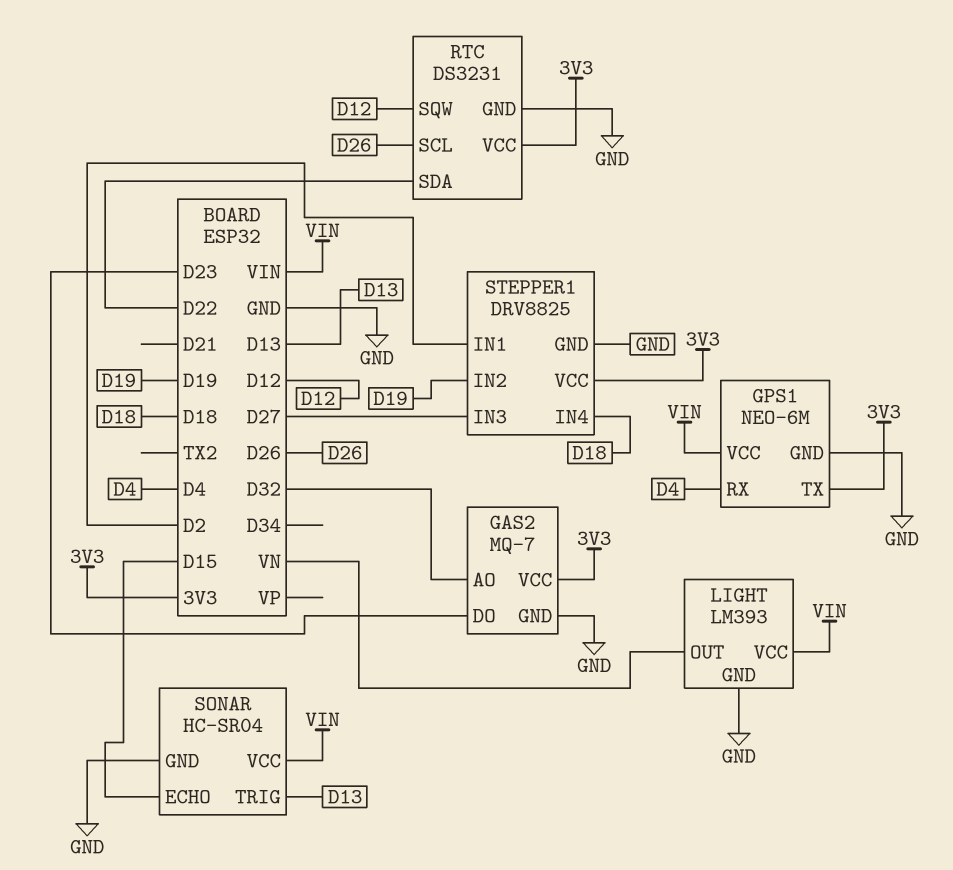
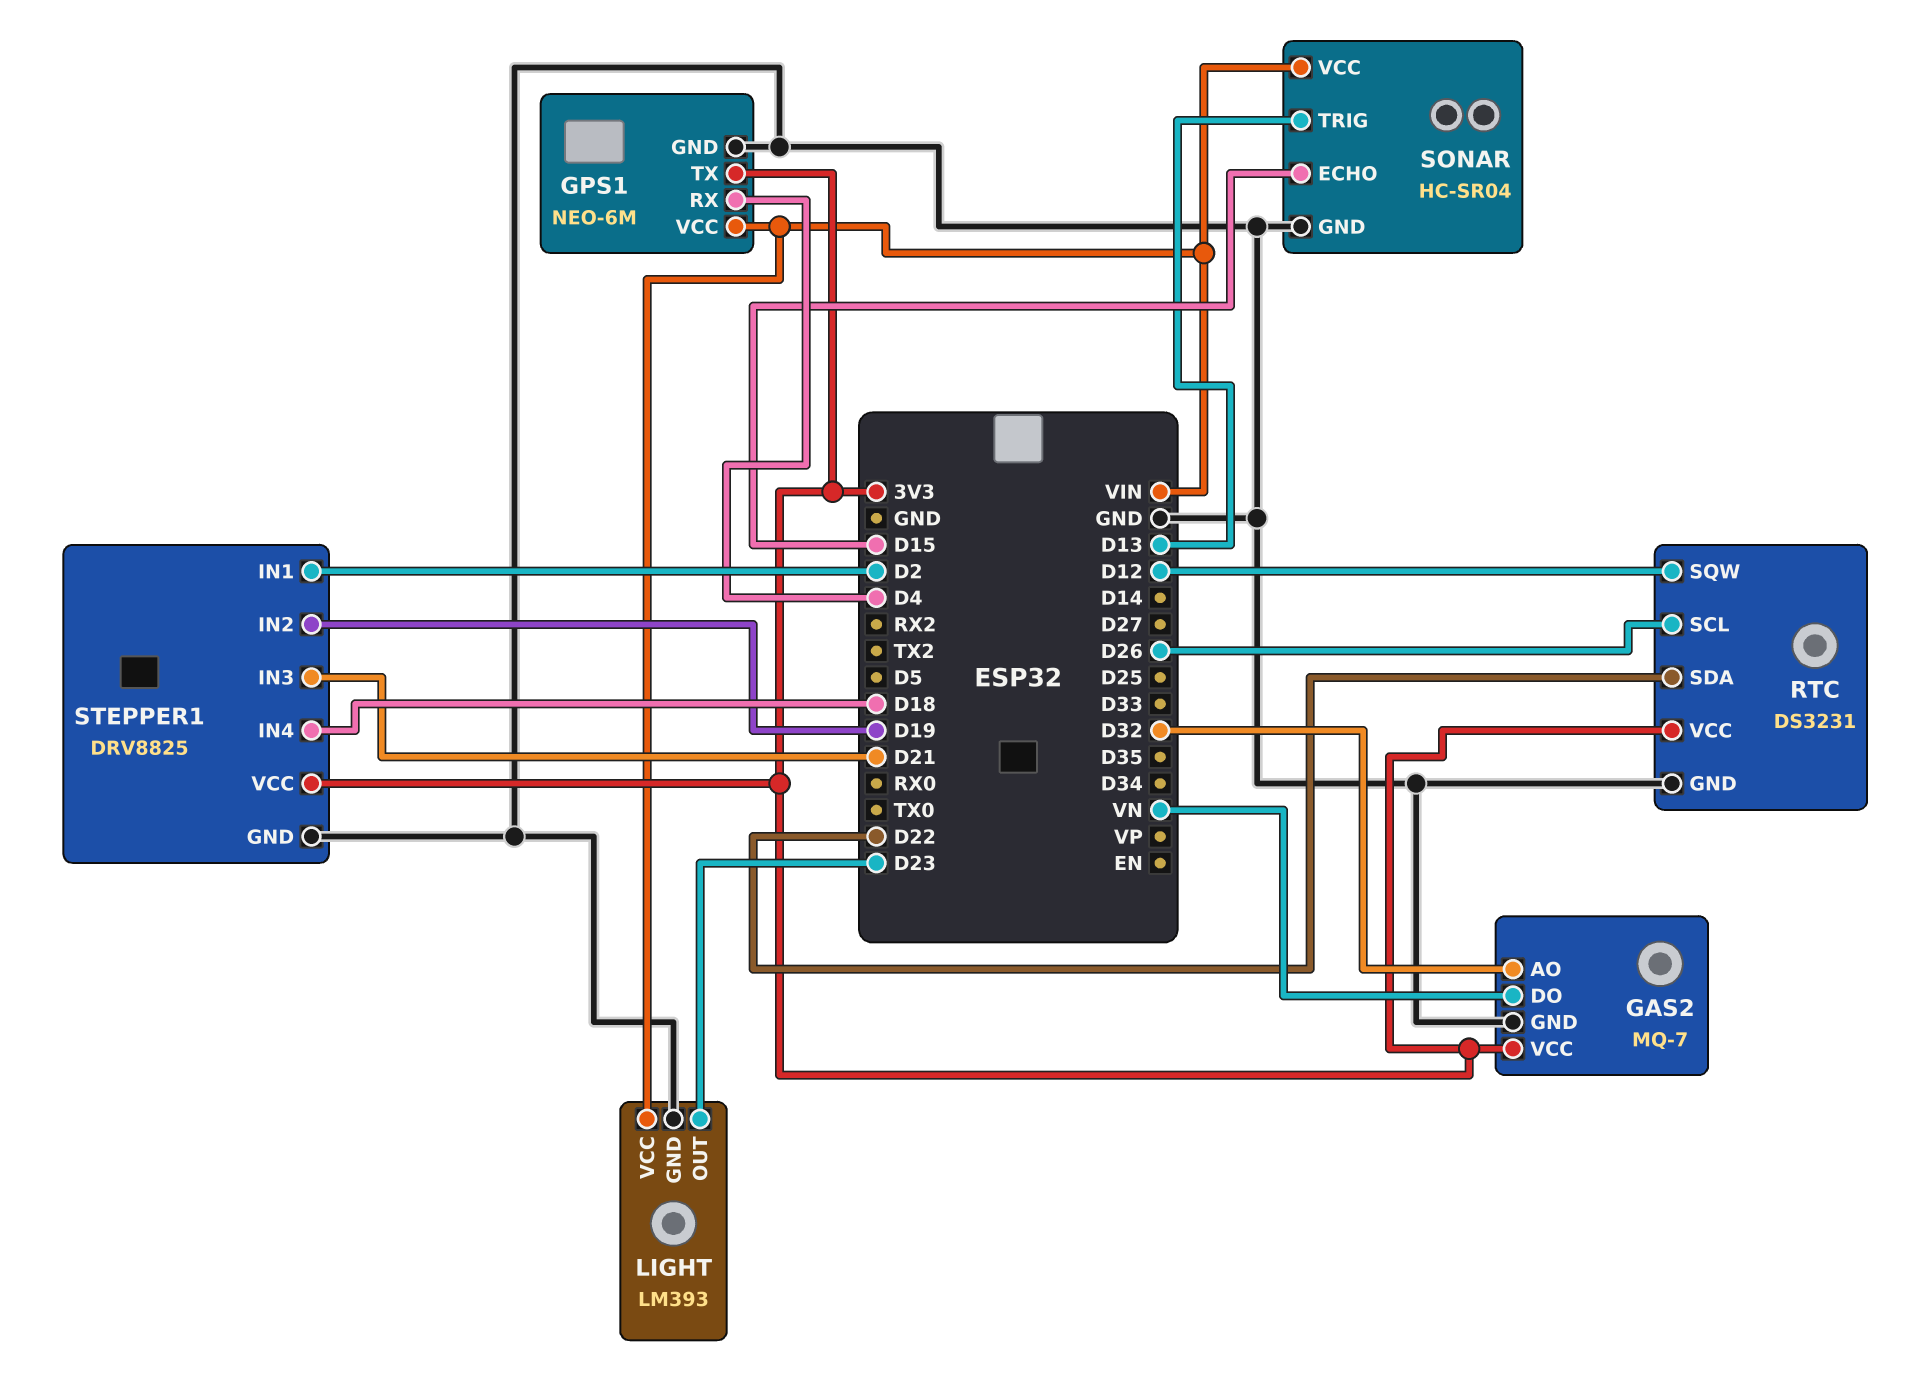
GAS2 pin DO: D23 -> VN
LIGHT pin OUT: VN -> D23
STEPPER1 pin IN3: D27 -> D21

